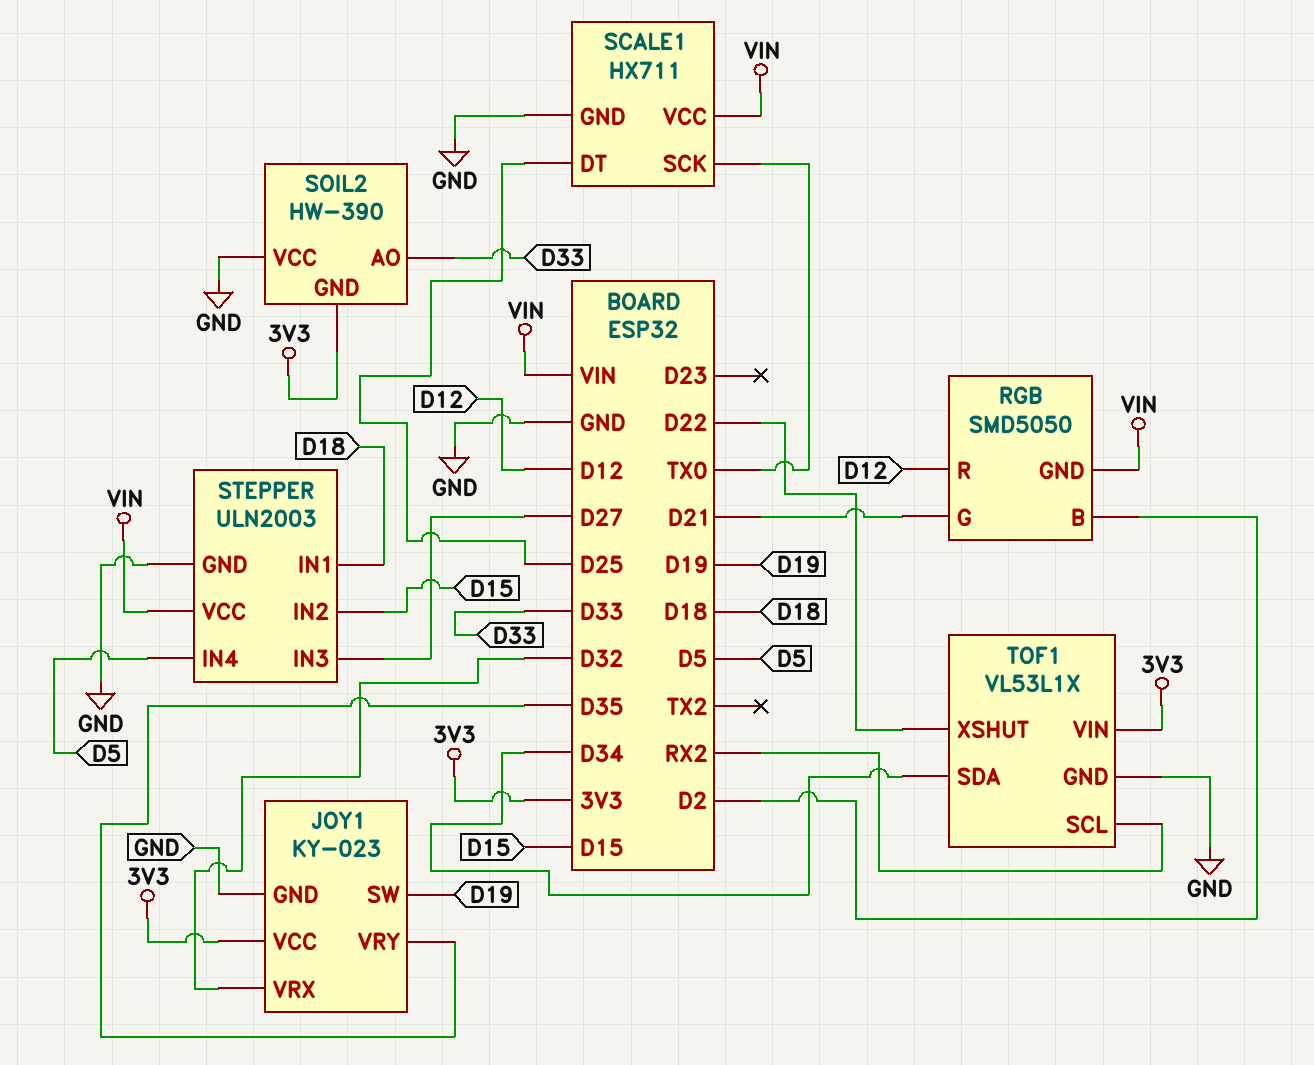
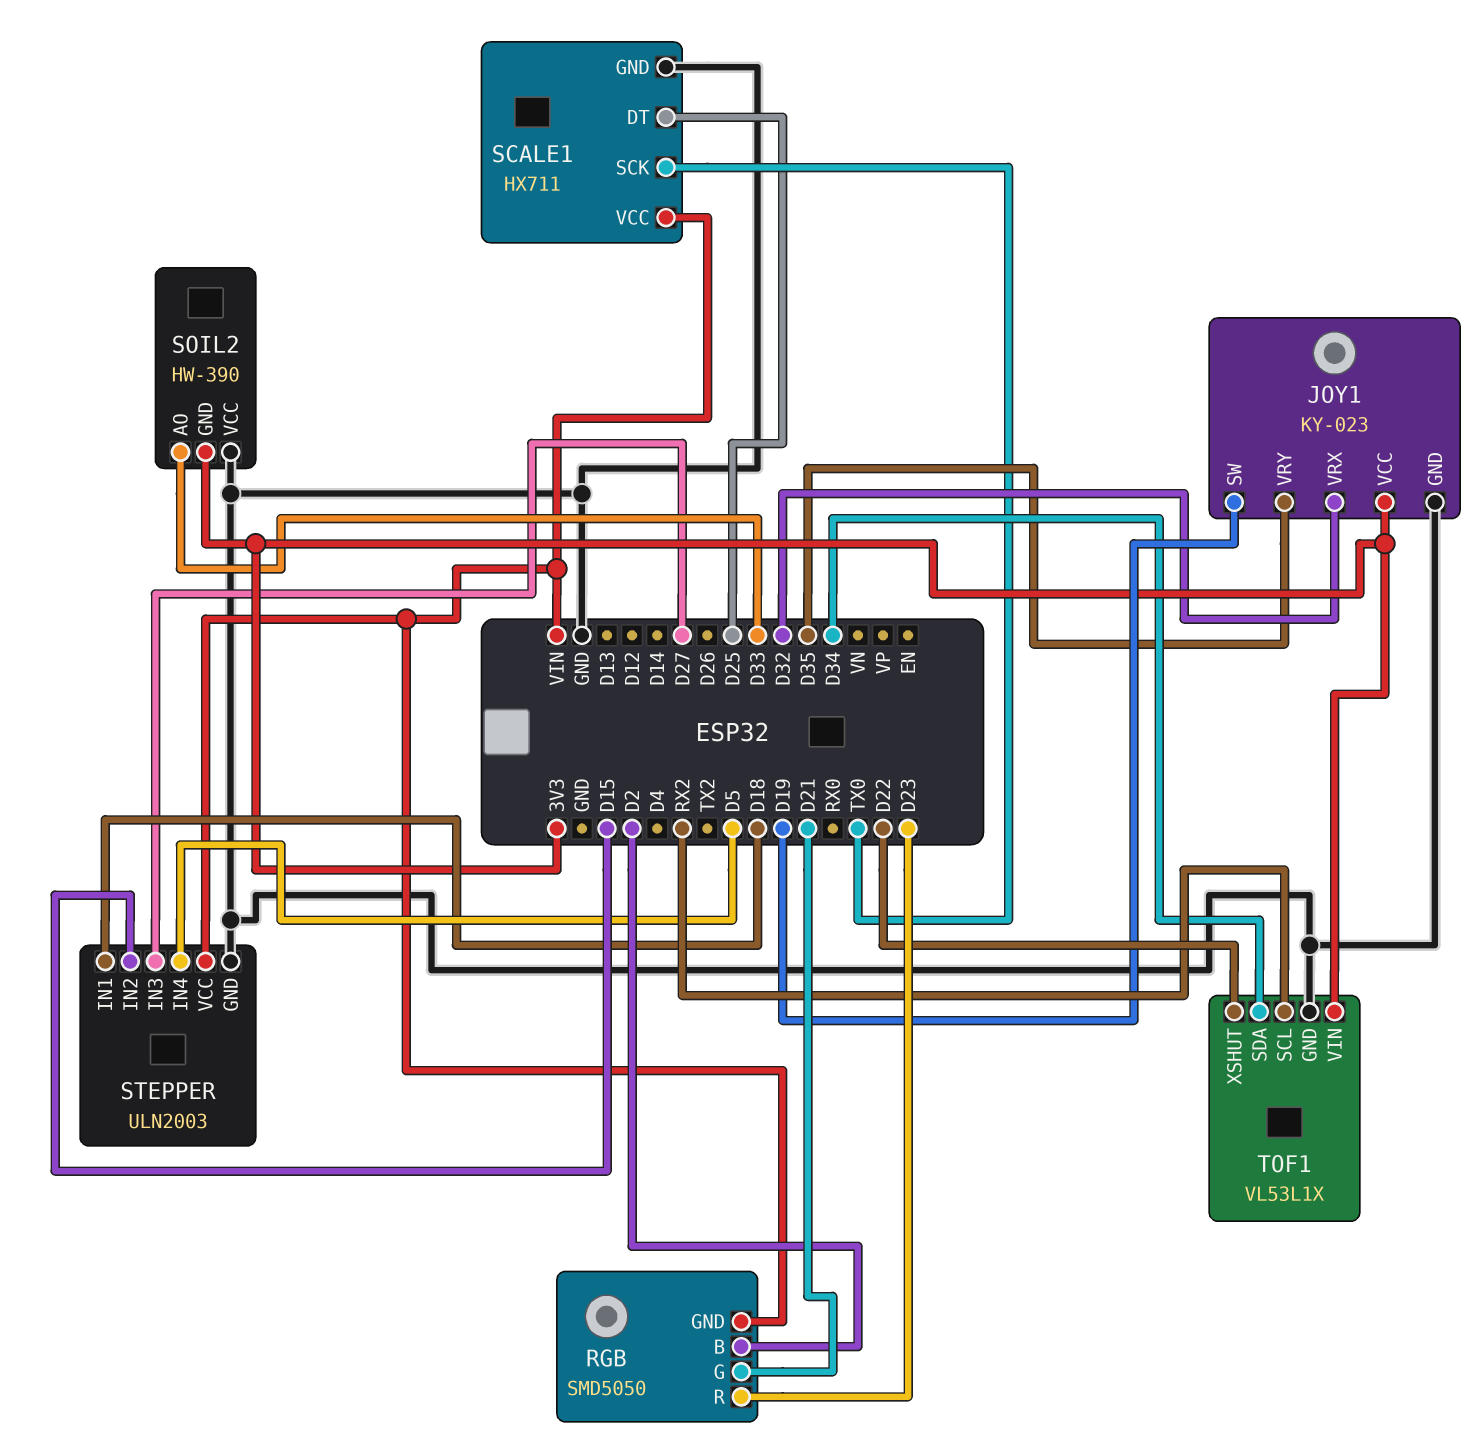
RGB pin R: D12 -> D23

